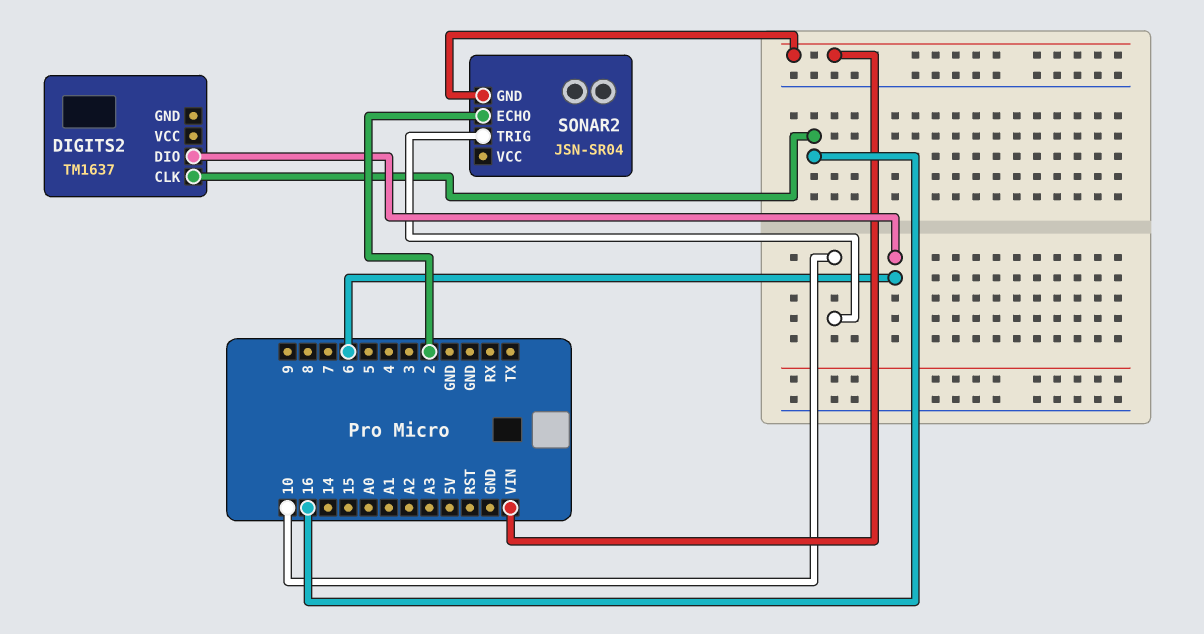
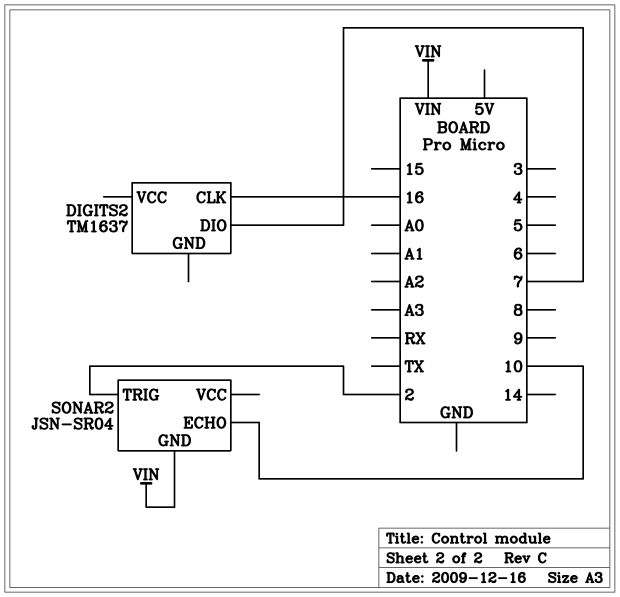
DIGITS2 pin DIO: 6 -> 7
SONAR2 pin ECHO: 2 -> 10
SONAR2 pin TRIG: 10 -> 2

